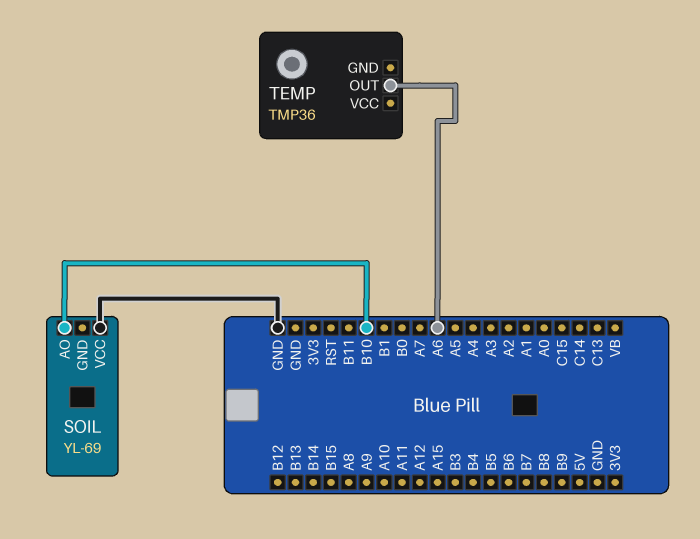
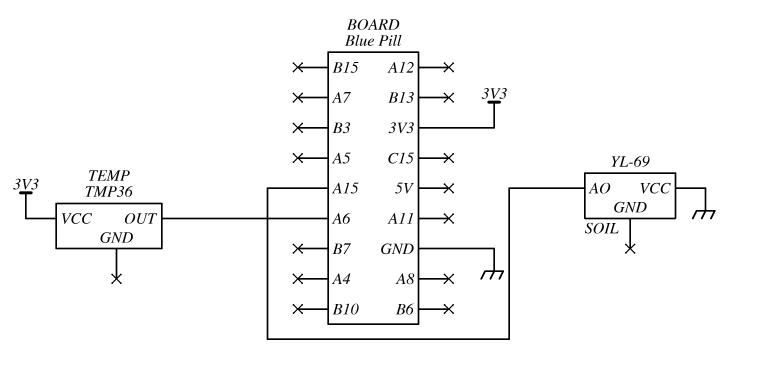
SOIL pin AO: B10 -> A15
TEMP pin VCC: none -> 3V3

